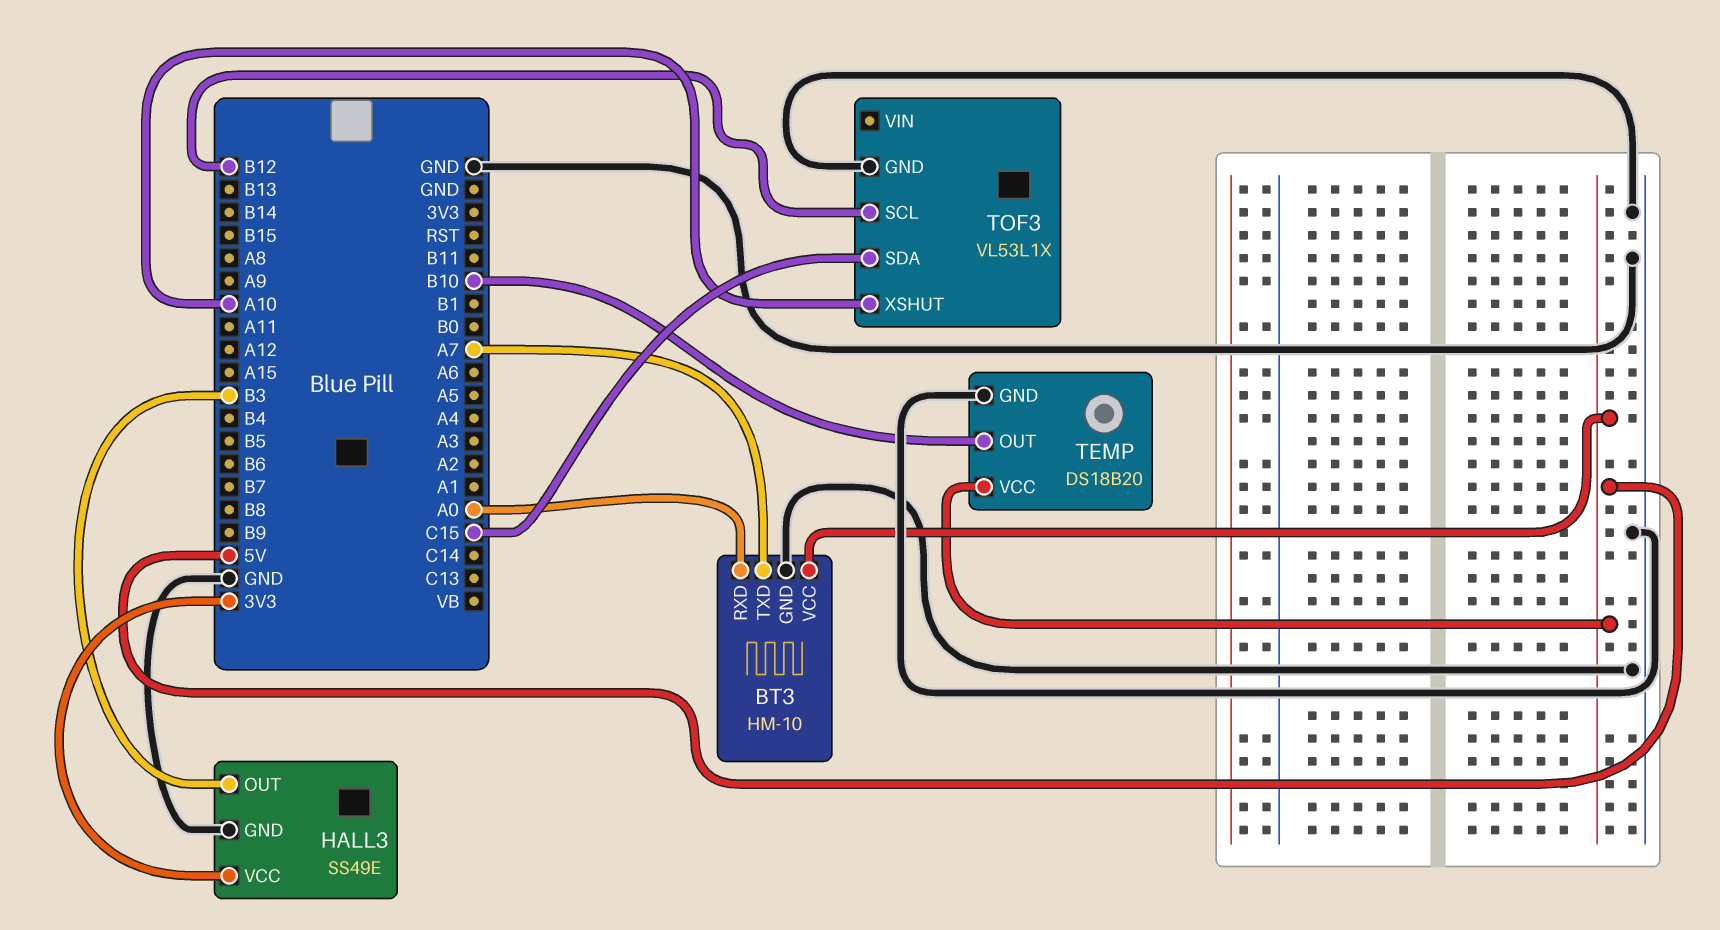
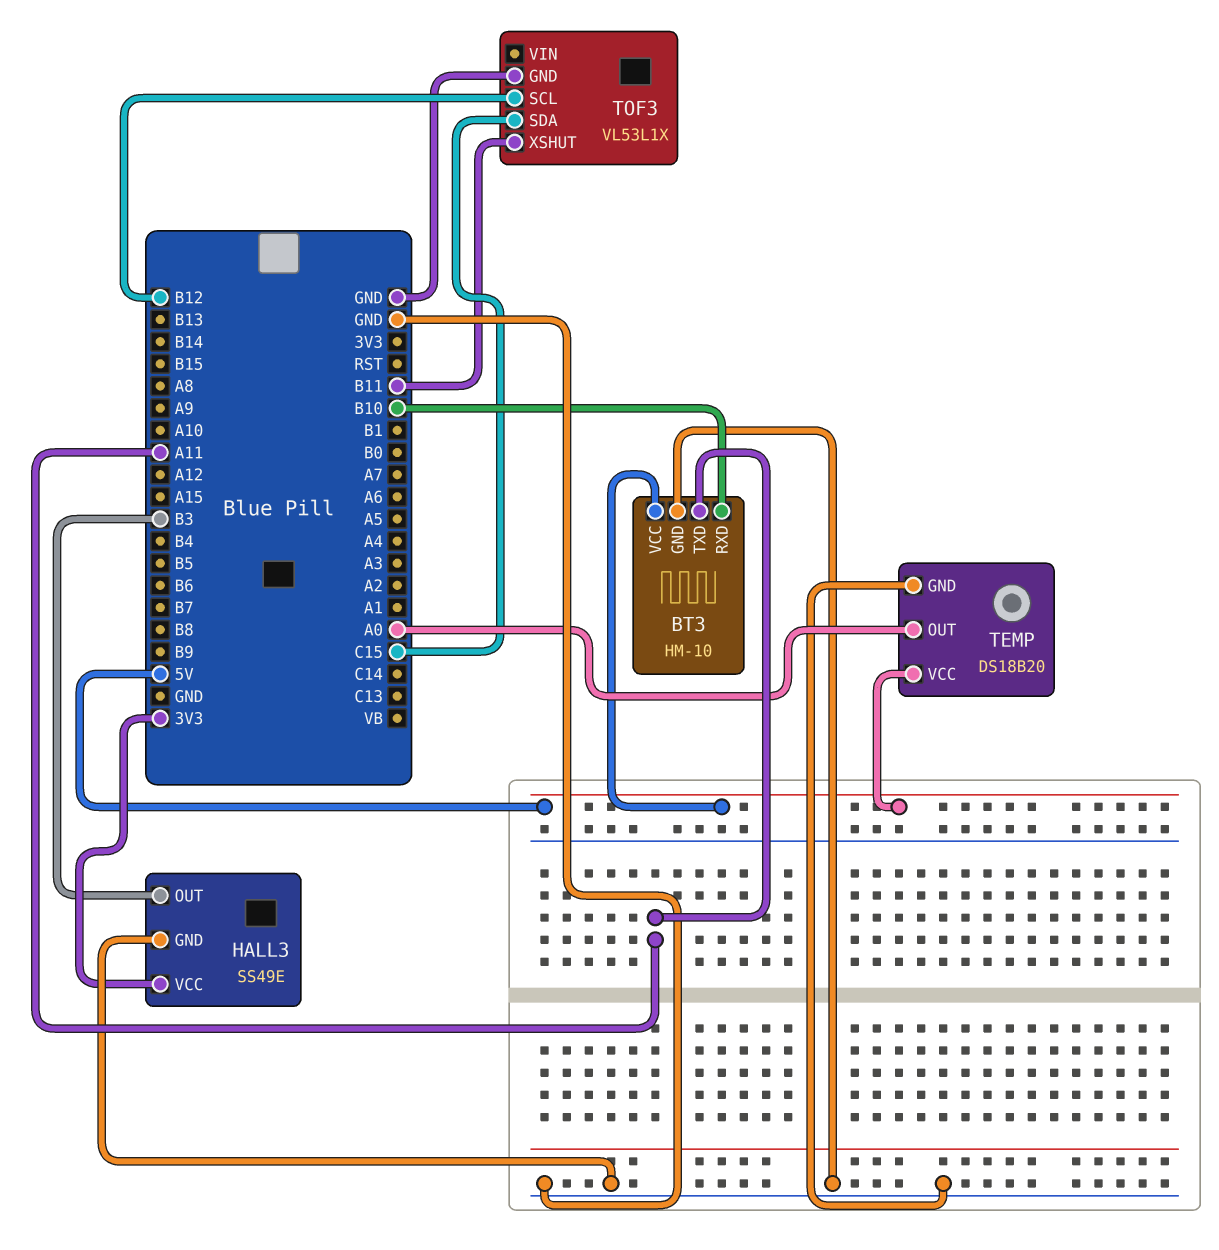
BT3 pin RXD: A0 -> B10
BT3 pin TXD: A7 -> A11
TEMP pin OUT: B10 -> A0
TOF3 pin XSHUT: A10 -> B11

